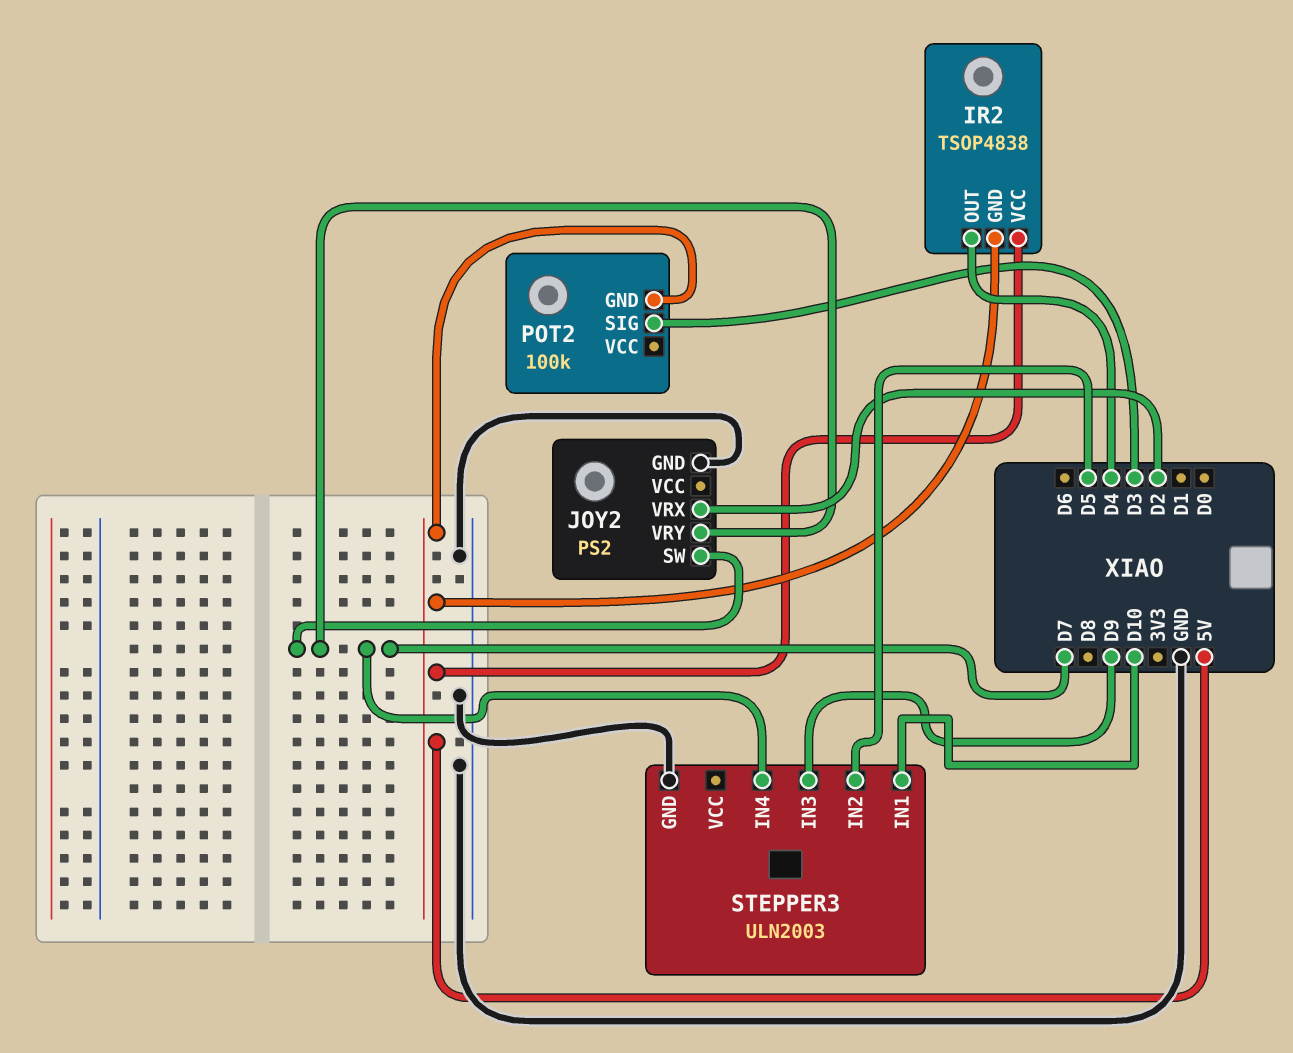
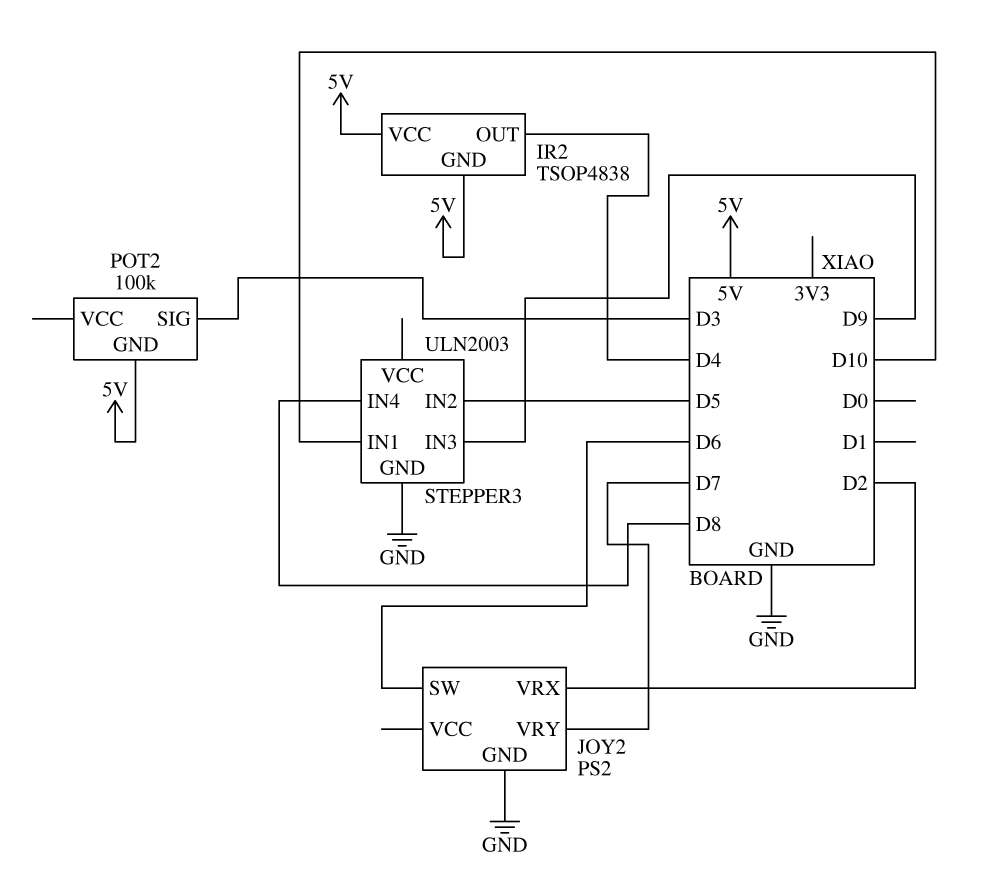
JOY2 pin SW: D7 -> D6
STEPPER3 pin IN4: D7 -> D8

